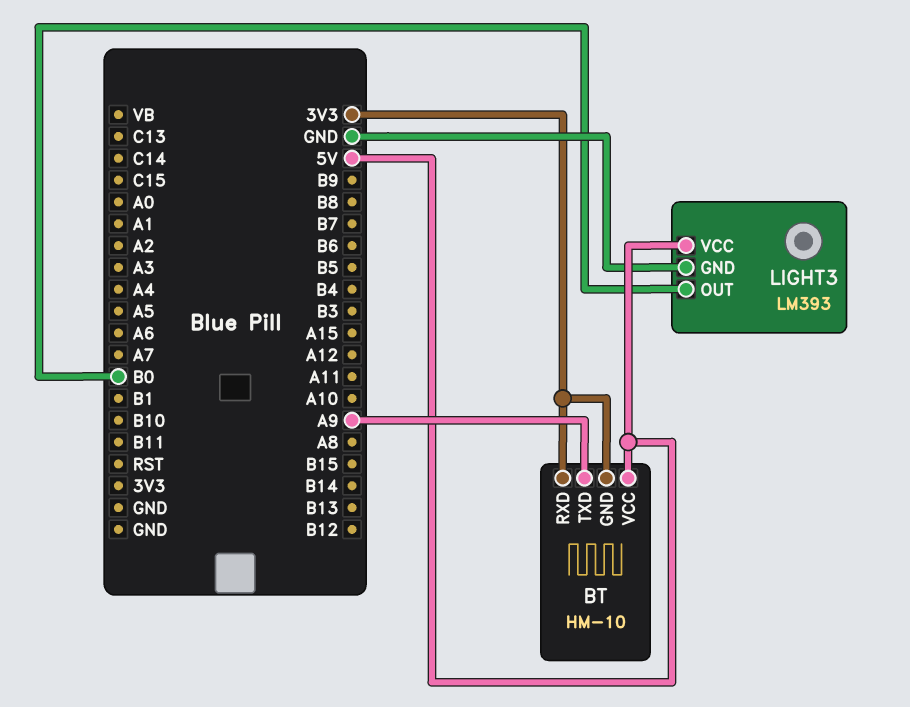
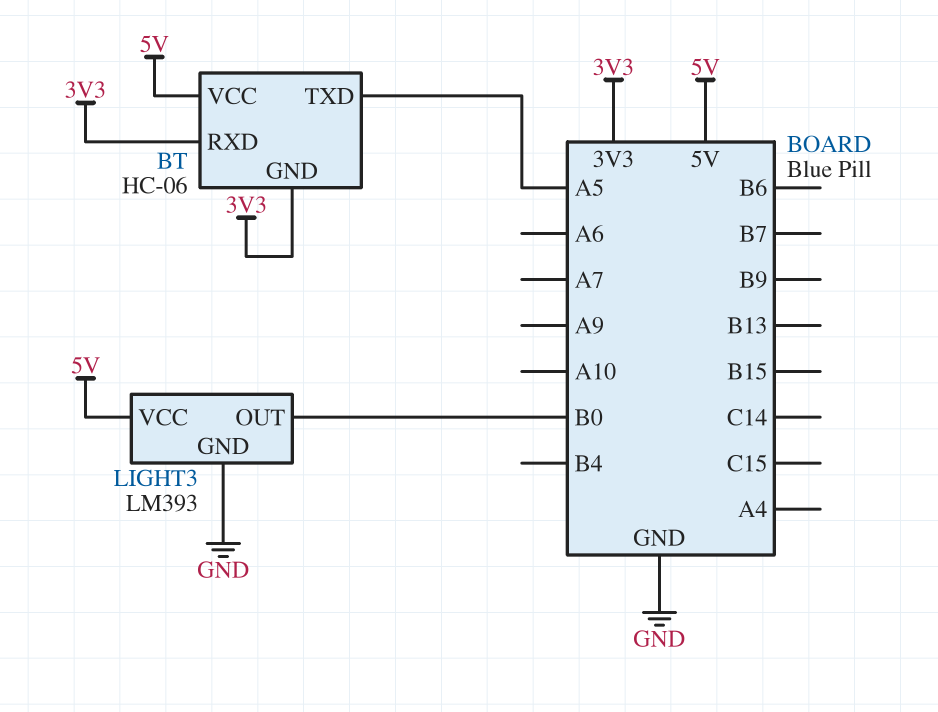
BT: HM-10 -> HC-06
BT pin TXD: A9 -> A5

